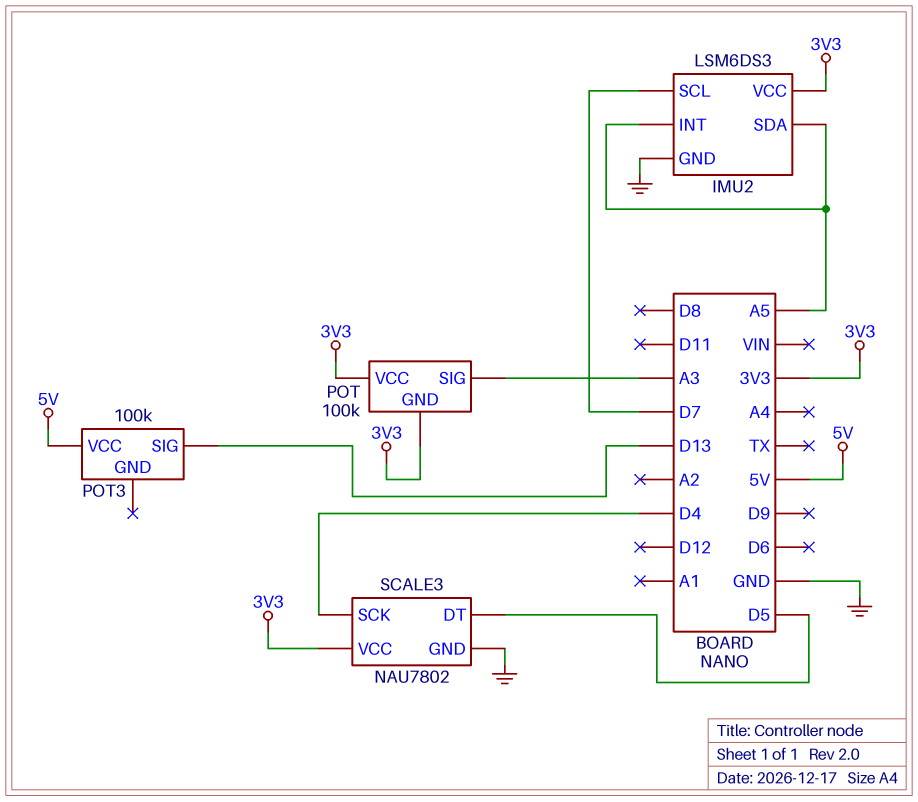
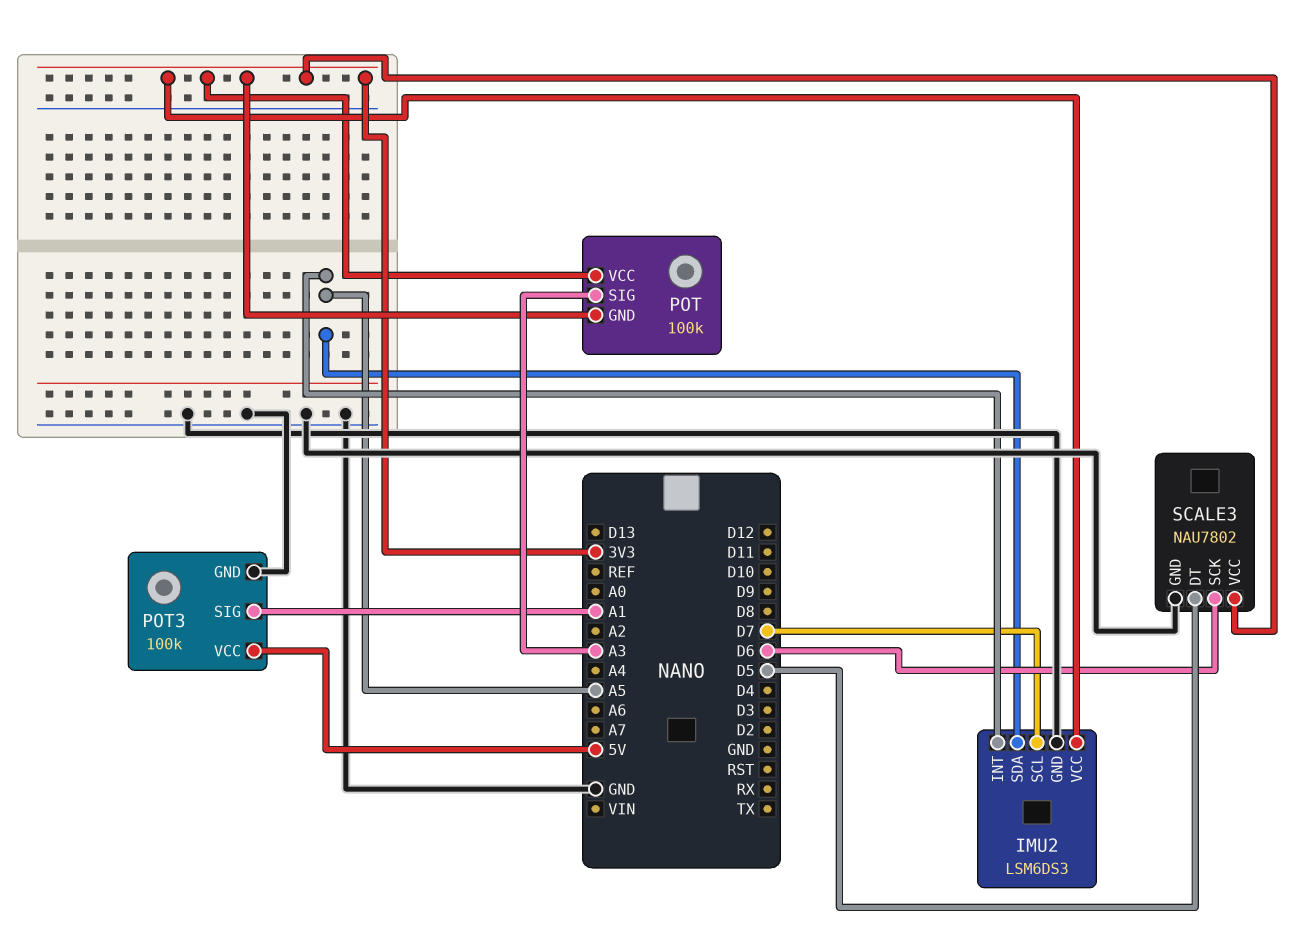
POT3 pin GND: none -> GND
POT3 pin SIG: D13 -> A1
SCALE3 pin SCK: D4 -> D6

